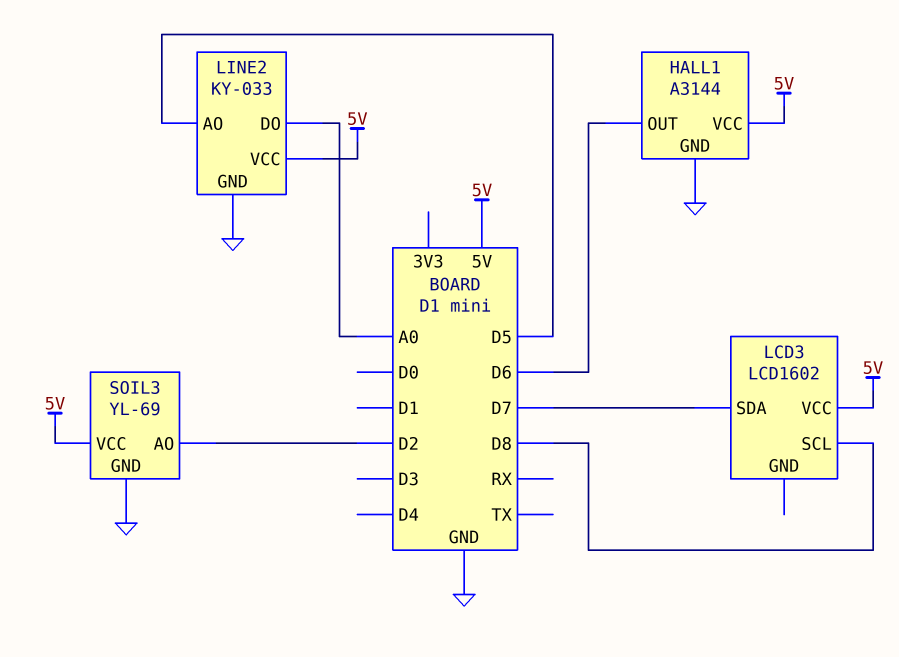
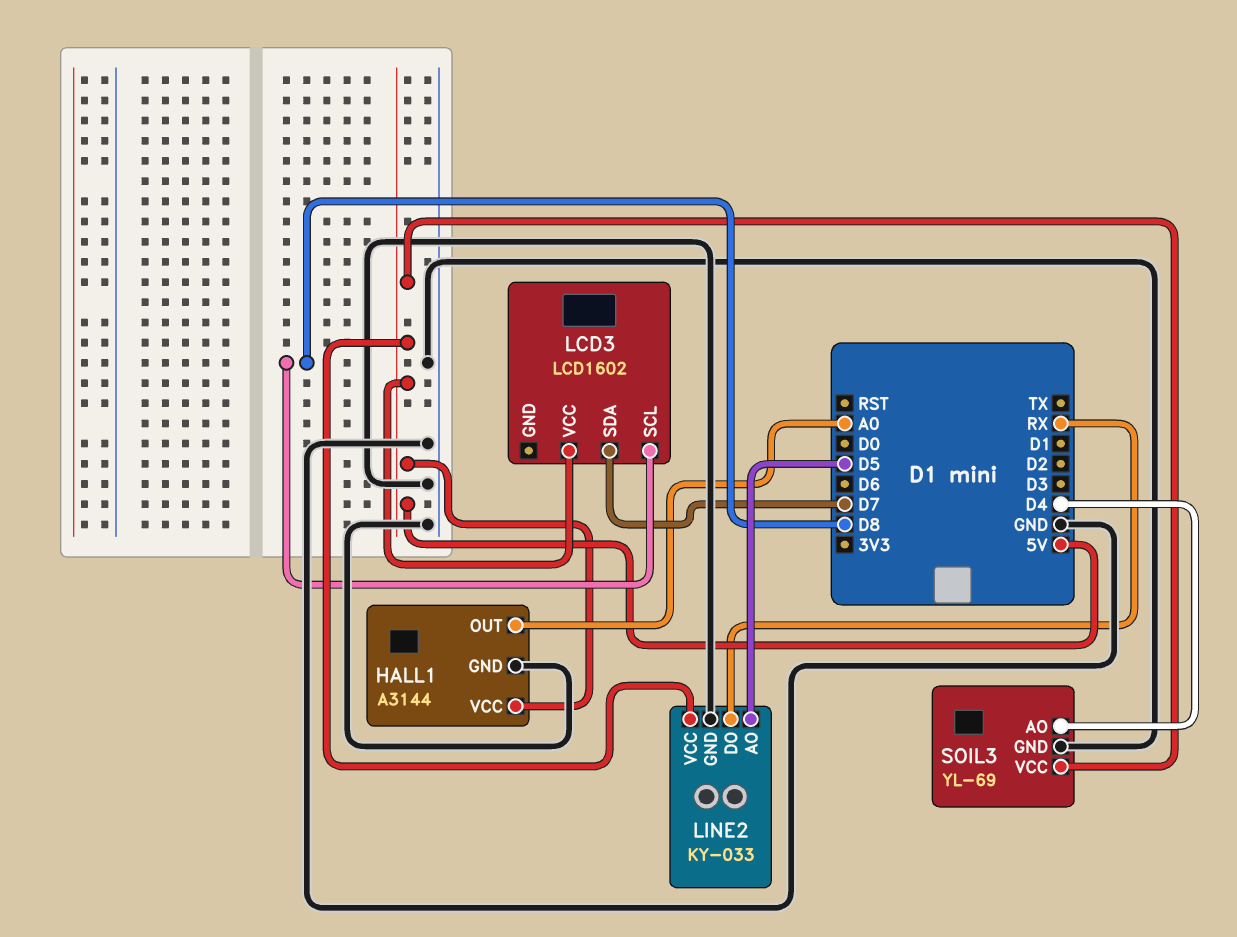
HALL1 pin OUT: D6 -> A0
LINE2 pin DO: A0 -> RX
SOIL3 pin AO: D2 -> D4

